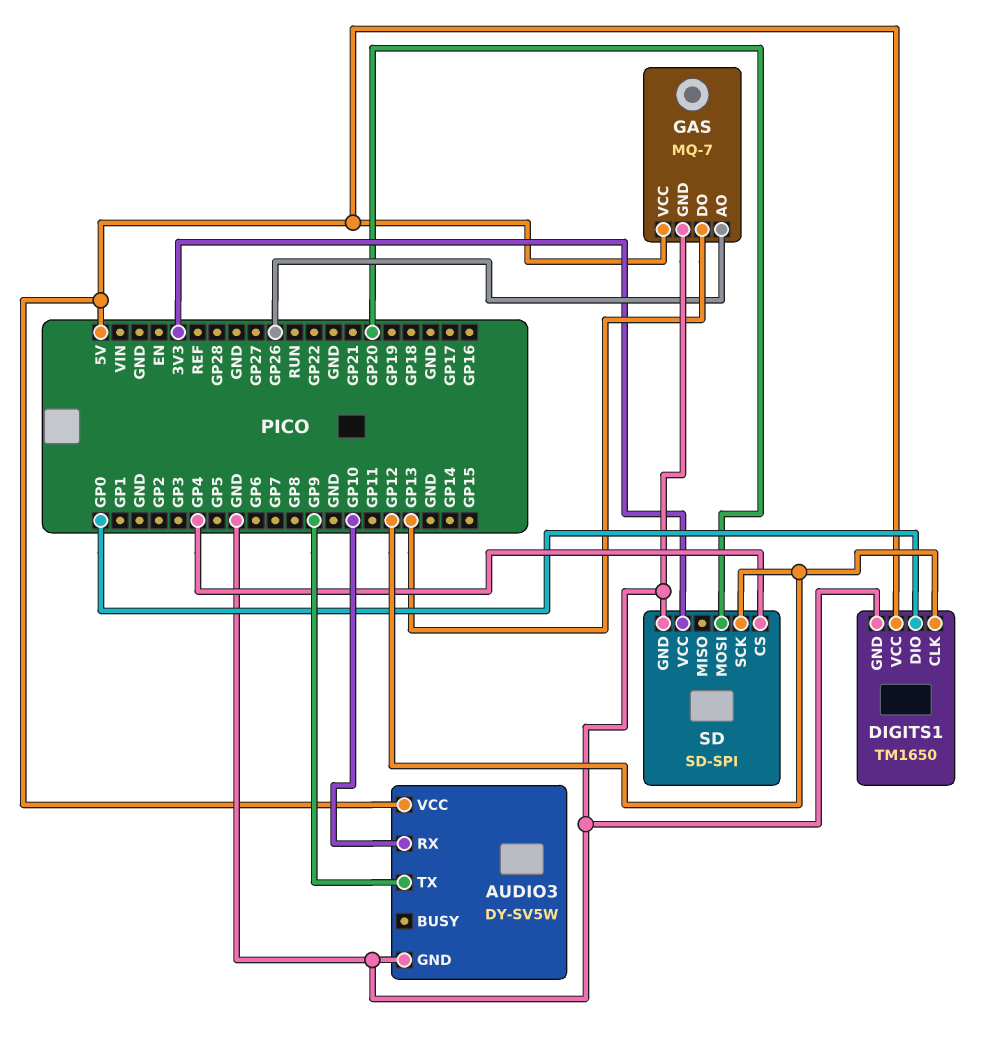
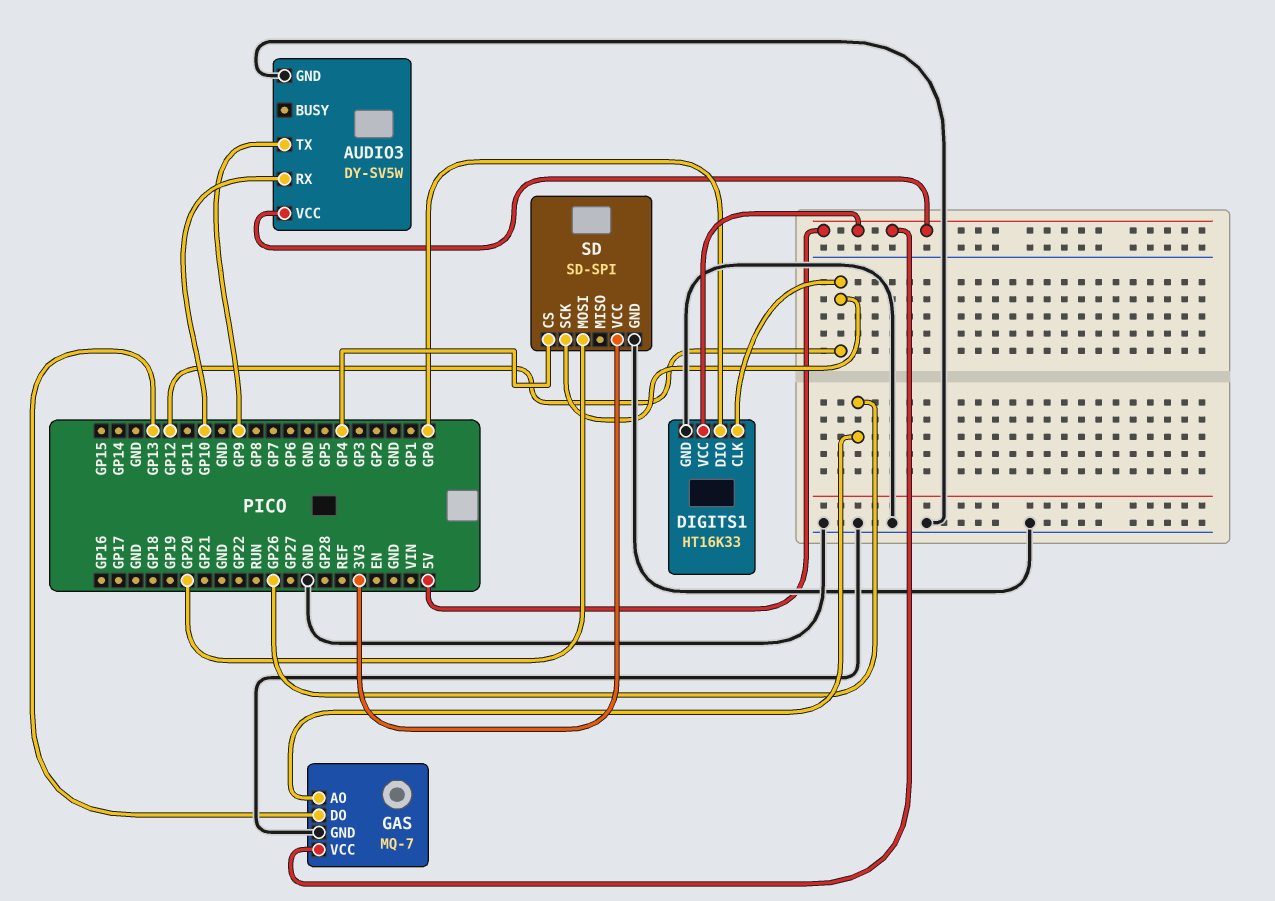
DIGITS1: TM1650 -> HT16K33

